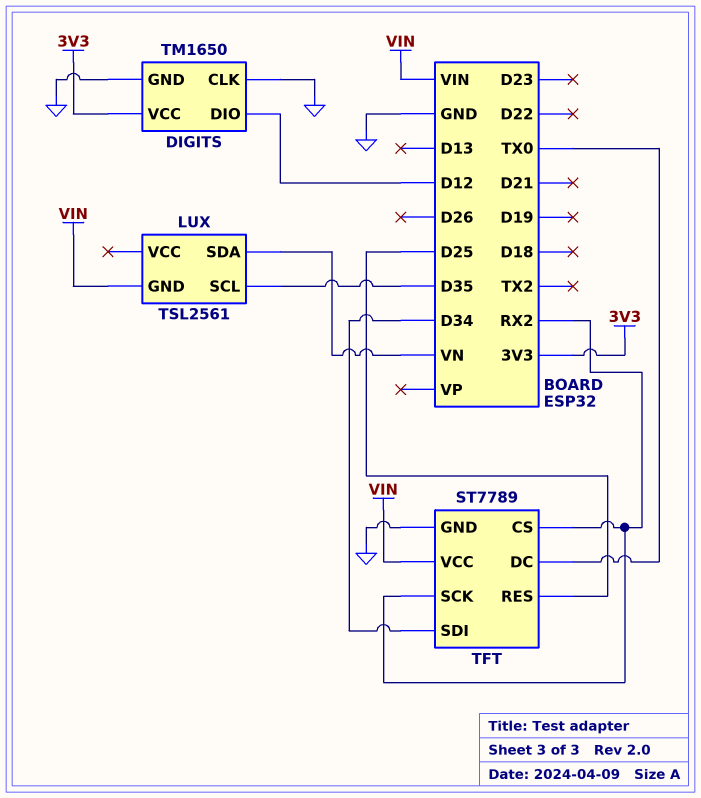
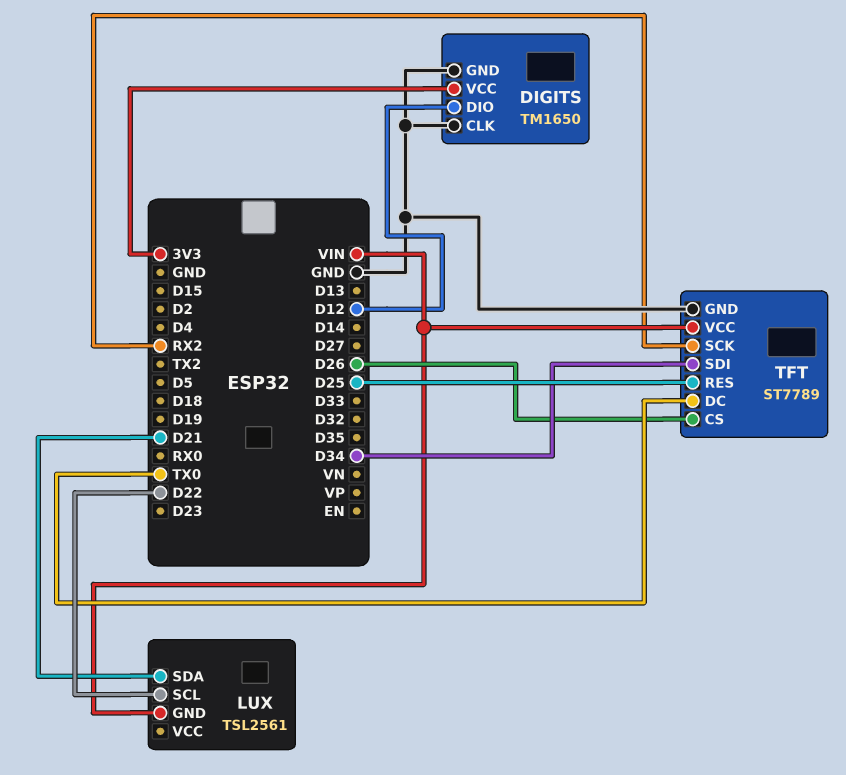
LUX pin SCL: D35 -> D22
LUX pin SDA: VN -> D21
TFT pin CS: RX2 -> D26

